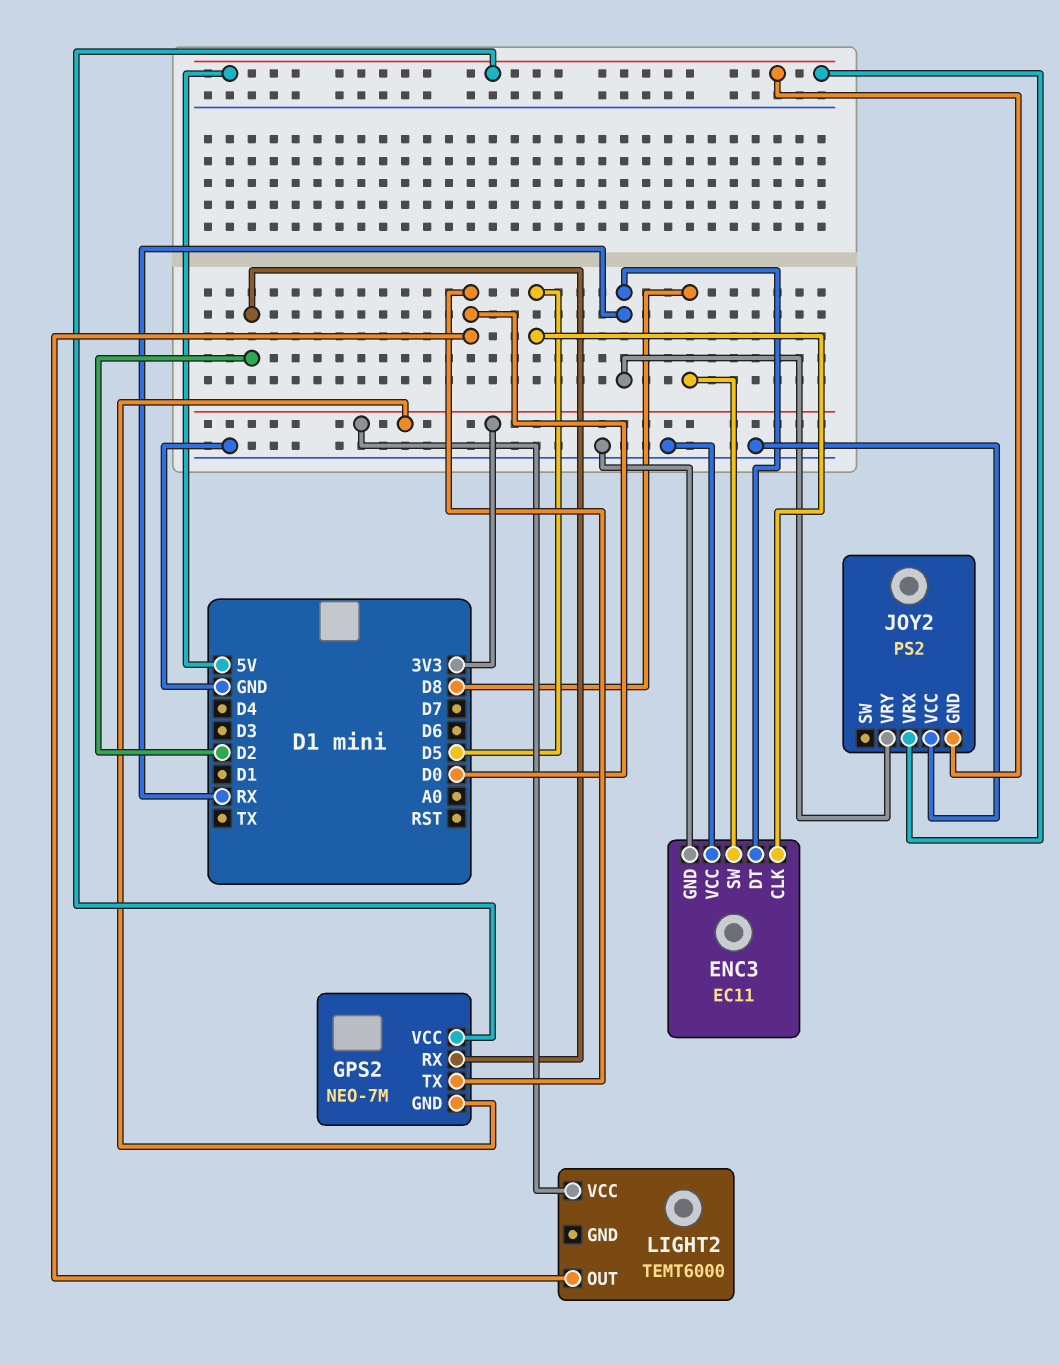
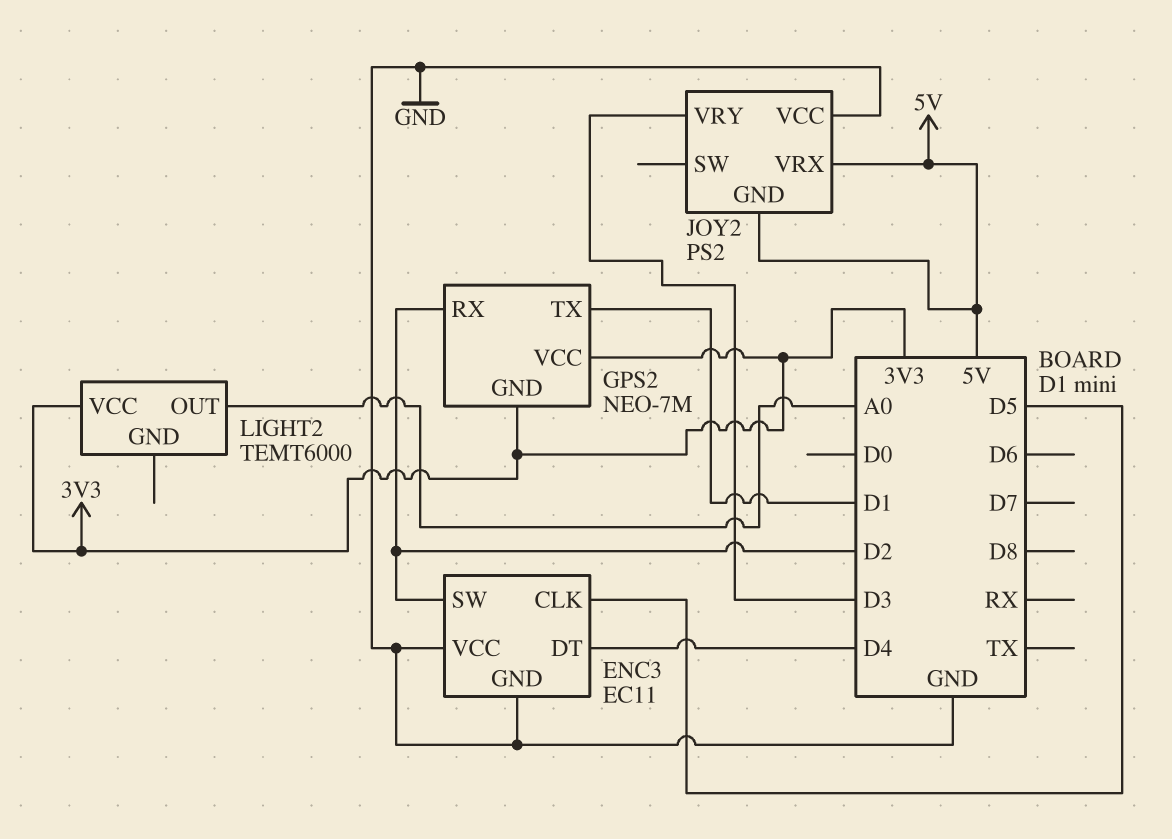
ENC3 pin DT: RX -> D4
ENC3 pin SW: D8 -> D2
GPS2 pin TX: D0 -> D1
GPS2 pin VCC: 5V -> 3V3
JOY2 pin VRY: RX -> D3
LIGHT2 pin OUT: D0 -> A0

